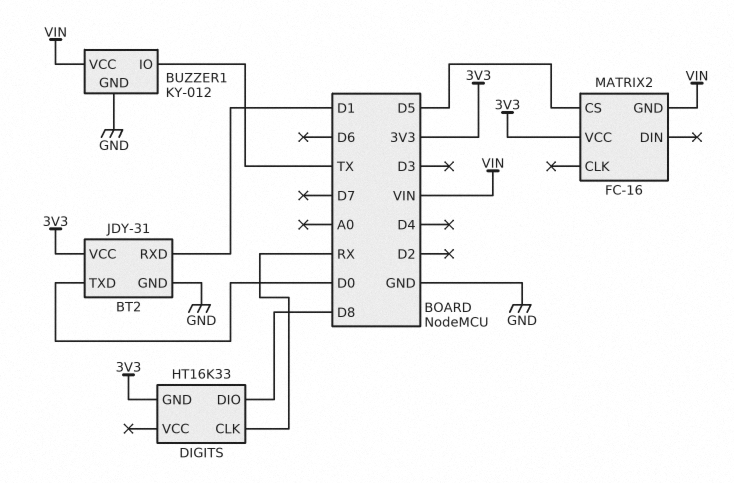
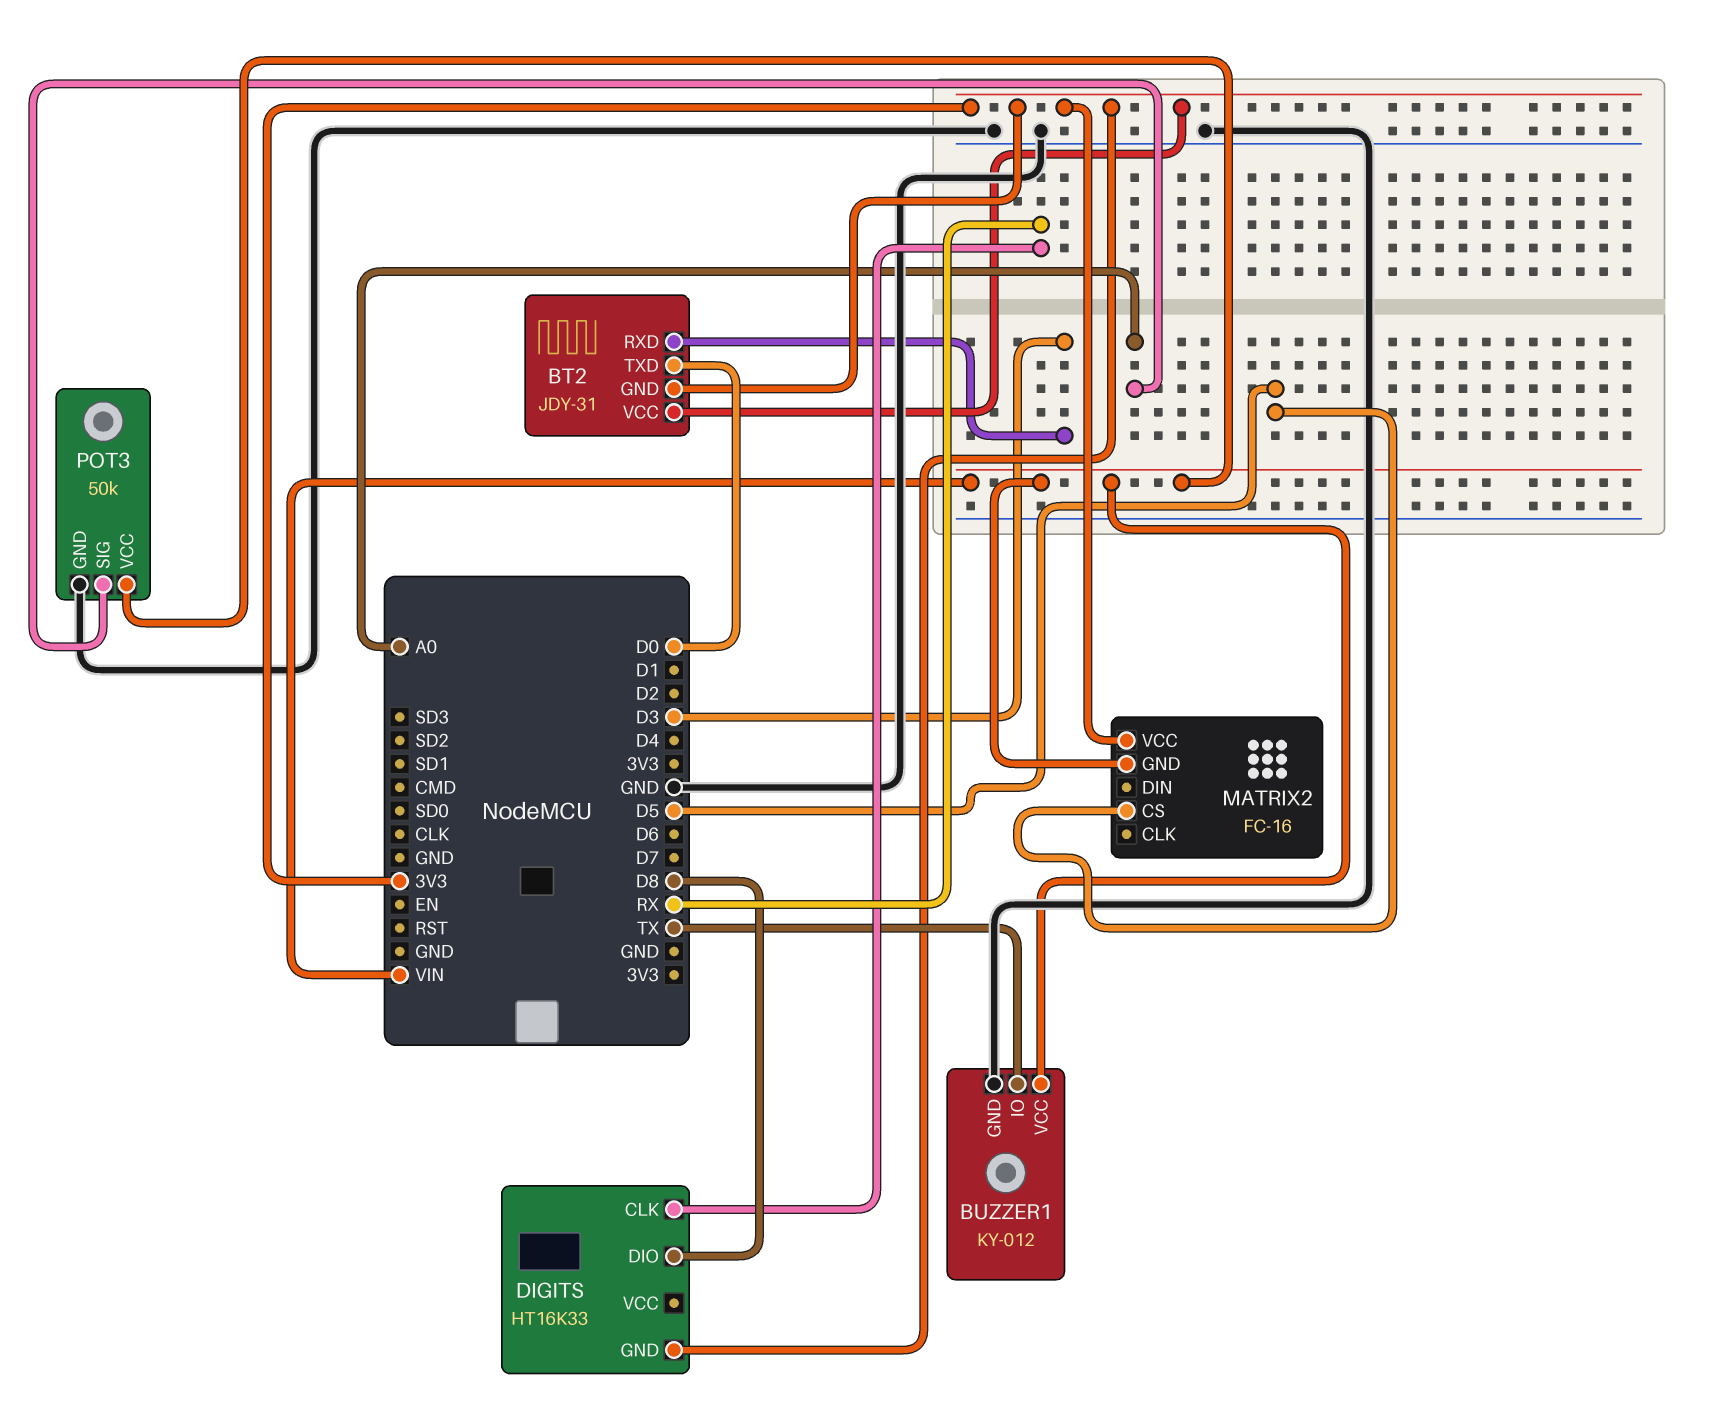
BT2 pin GND: GND -> 3V3
BT2 pin RXD: D1 -> D3
POT3: none -> 50k
POT3 pin GND: none -> GND
POT3 pin SIG: none -> A0
POT3 pin VCC: none -> VIN

